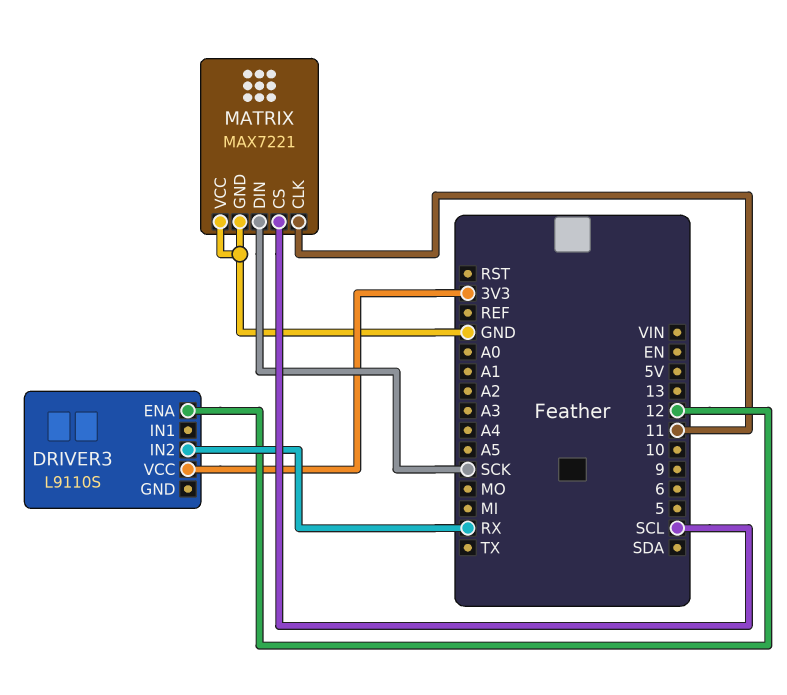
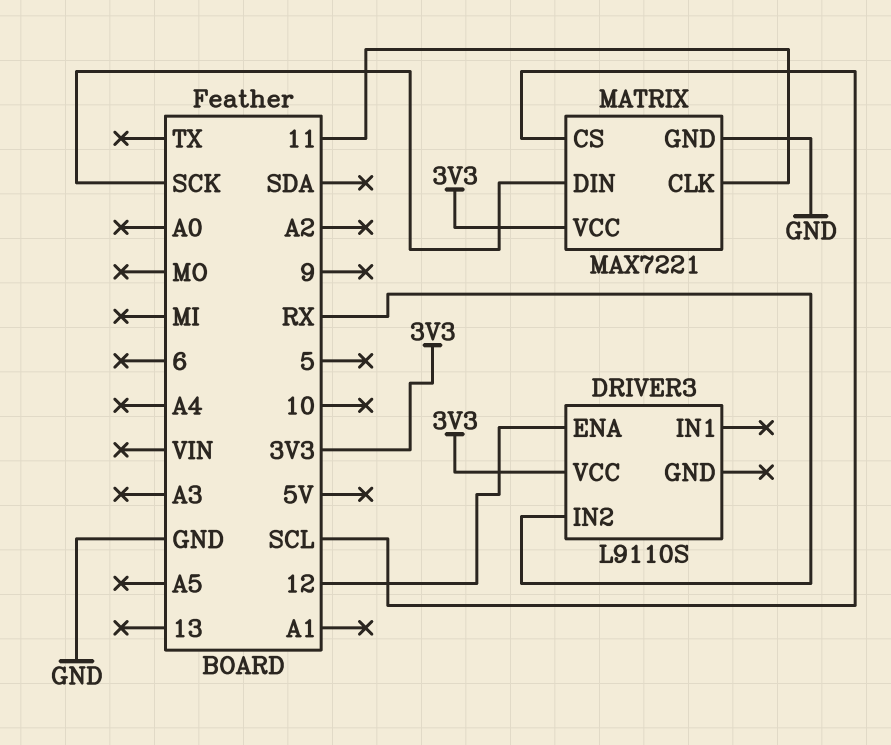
MATRIX pin VCC: GND -> 3V3

